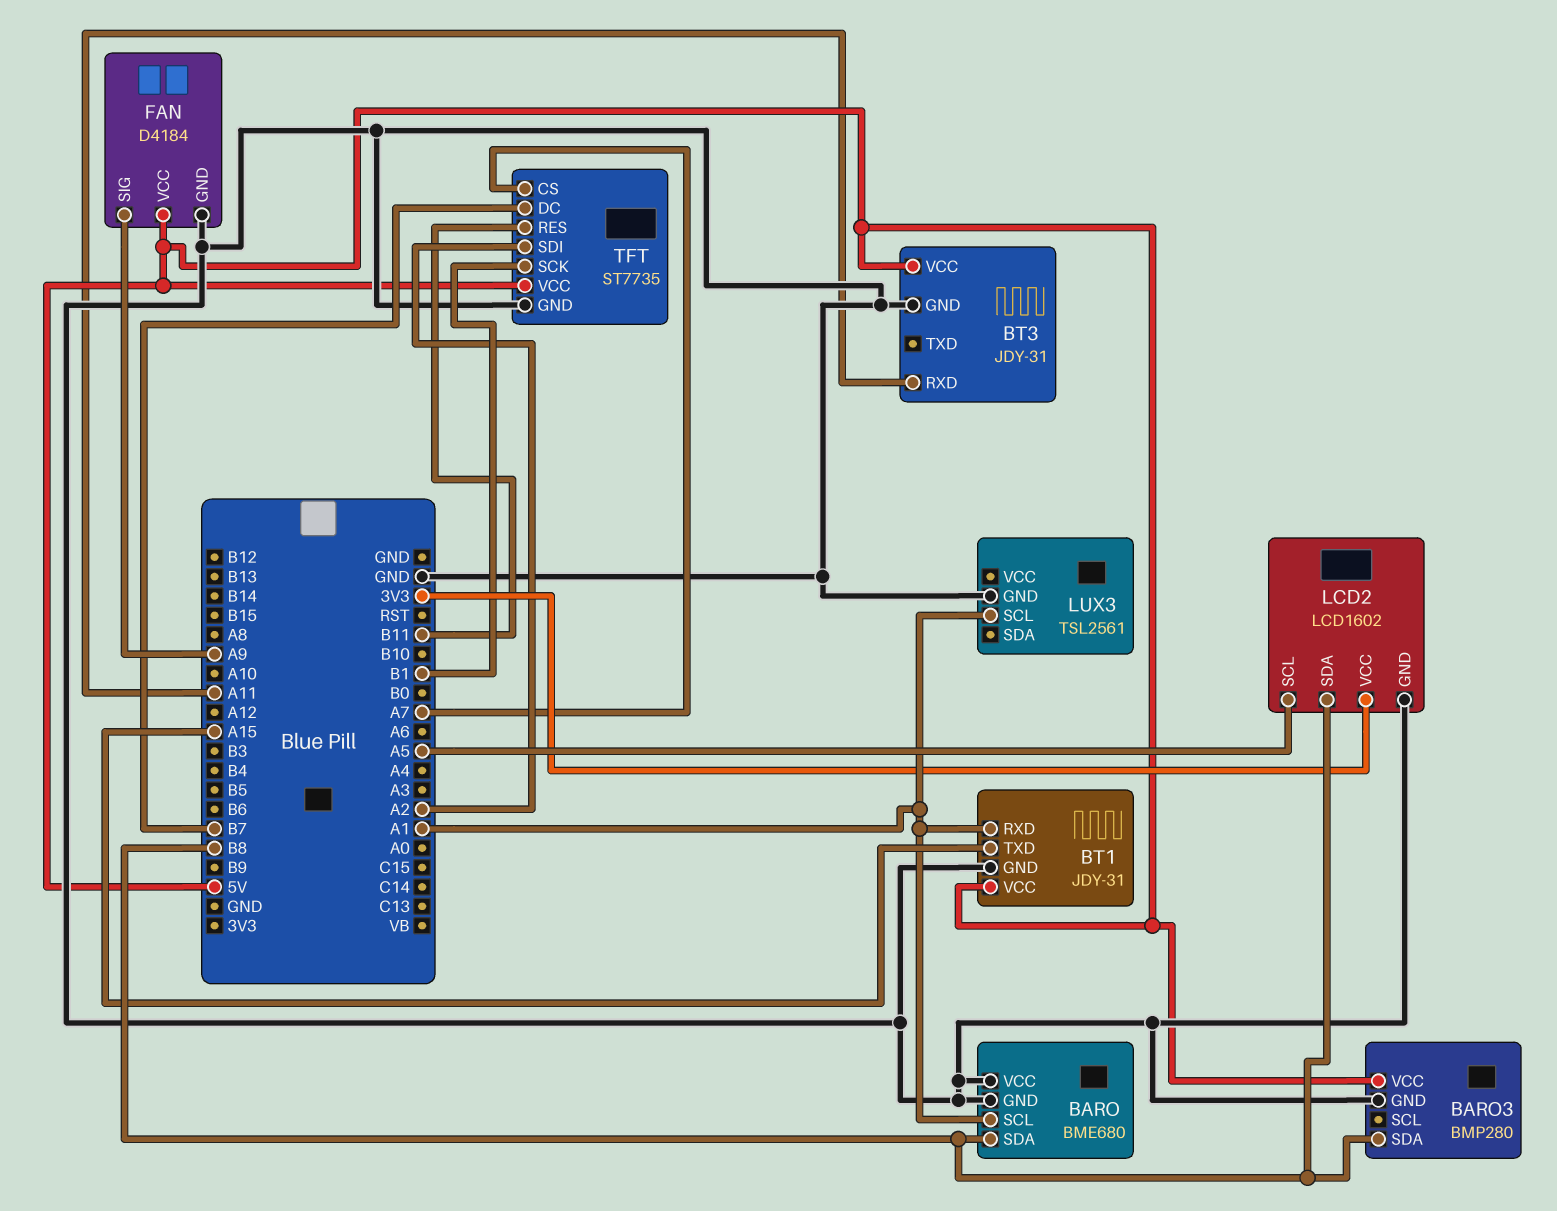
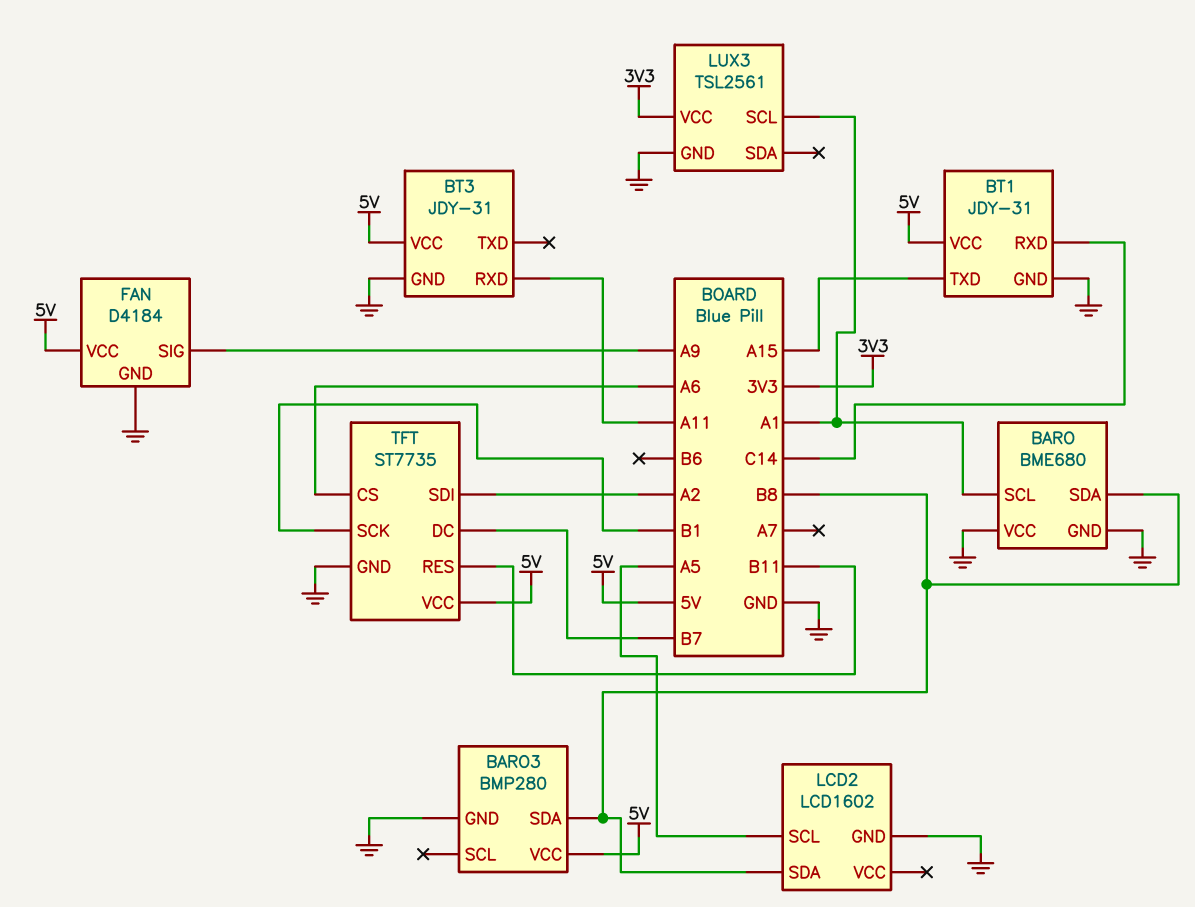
BT1 pin RXD: A1 -> C14
LCD2 pin VCC: 3V3 -> none
LUX3 pin VCC: none -> 3V3
TFT pin CS: A7 -> A6

